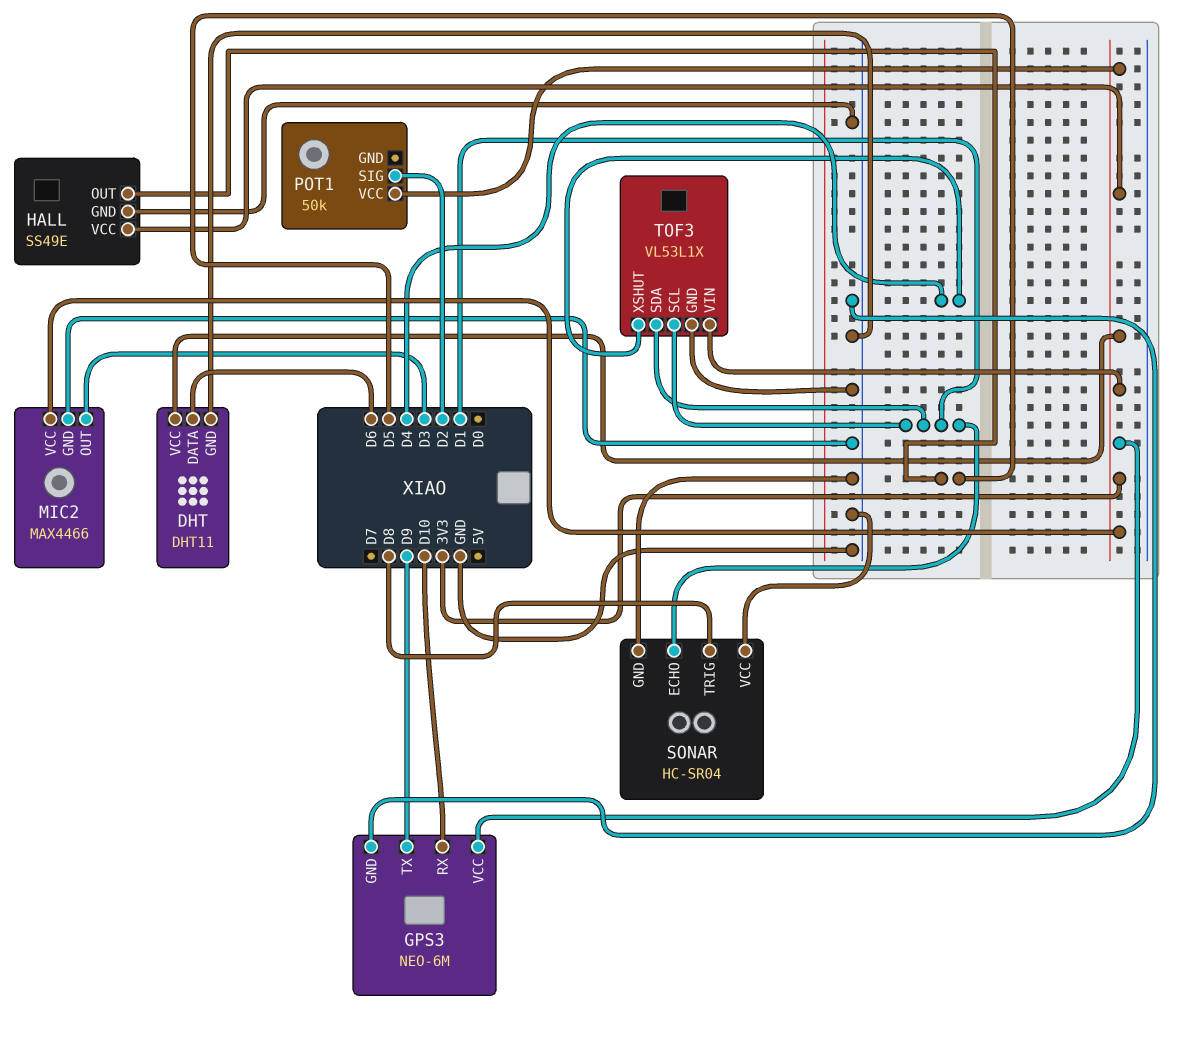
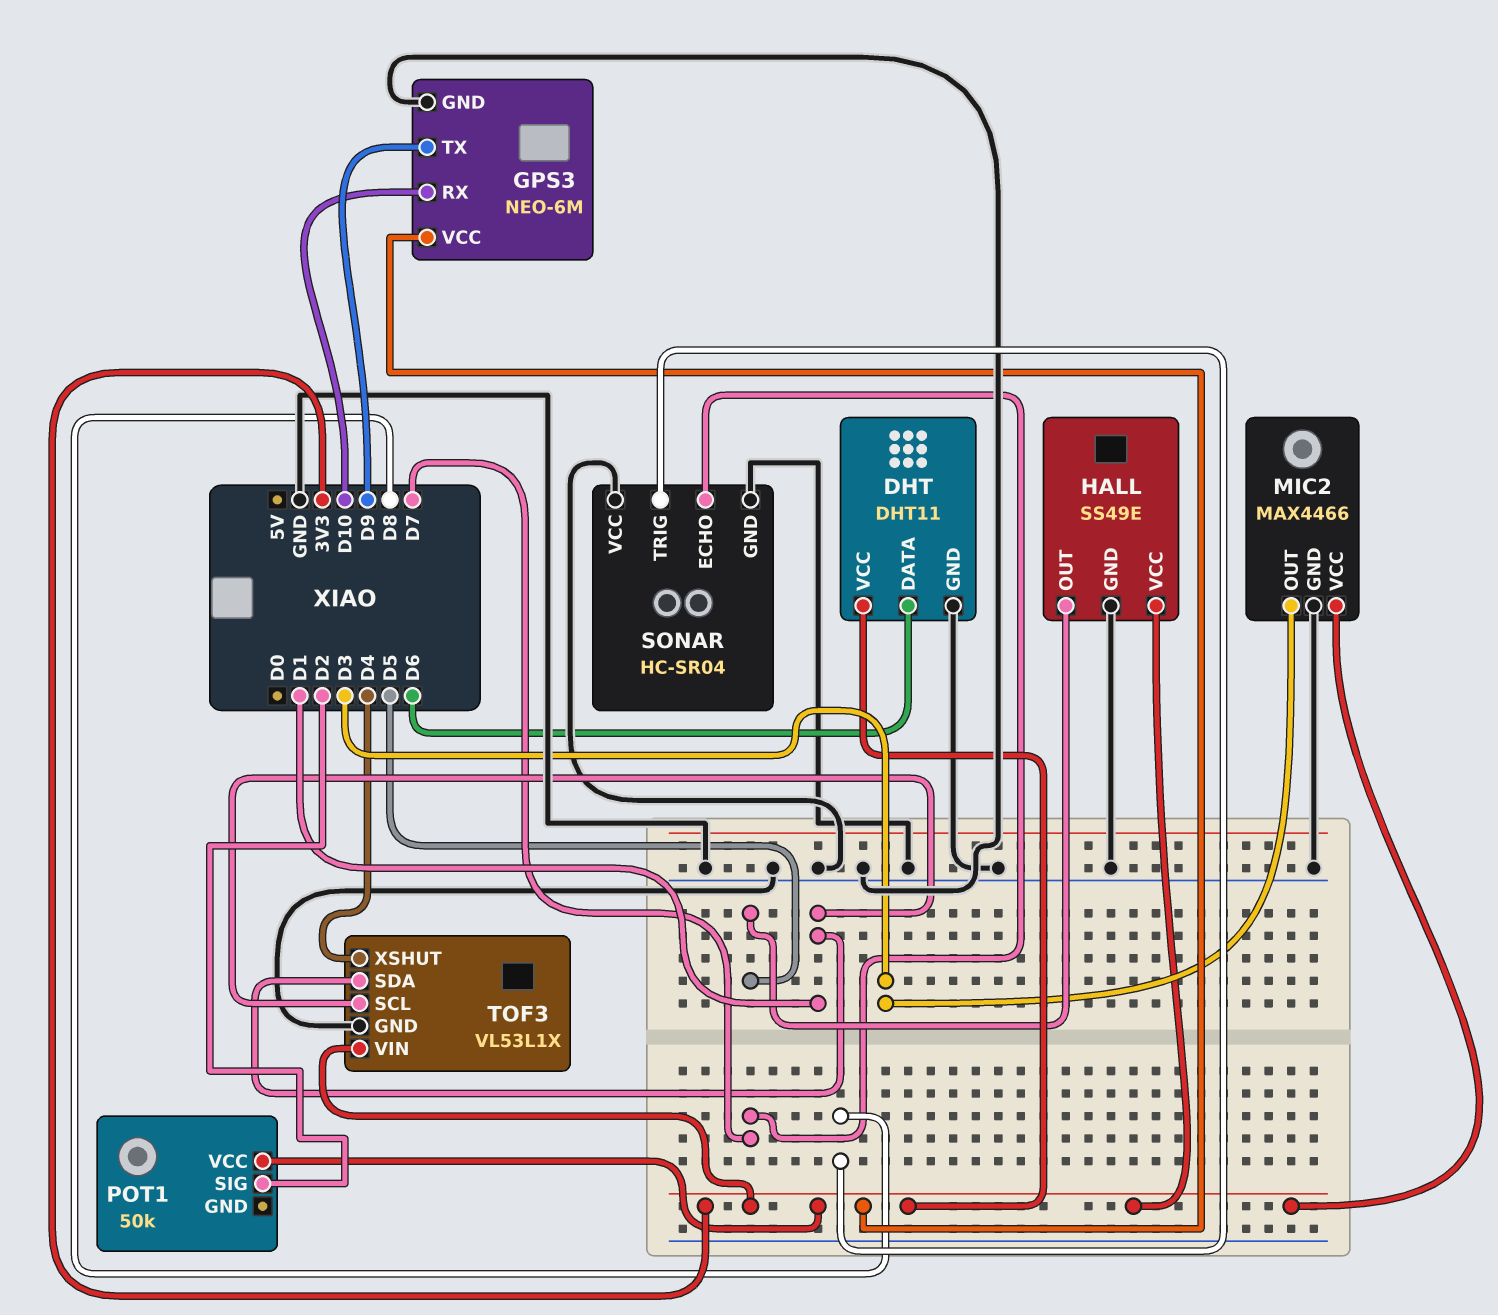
SONAR pin ECHO: D1 -> D7

